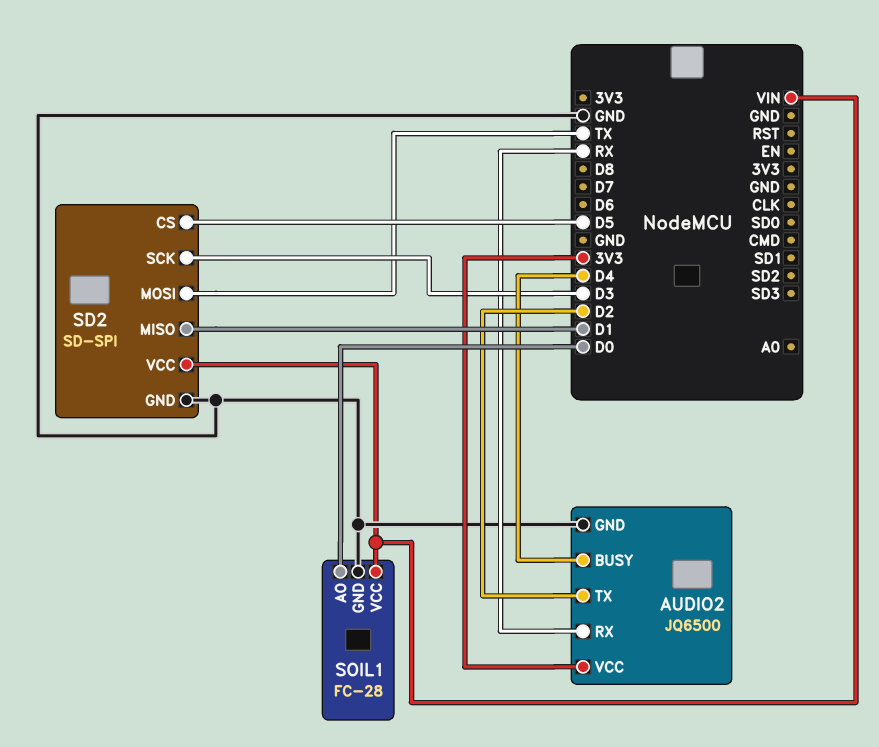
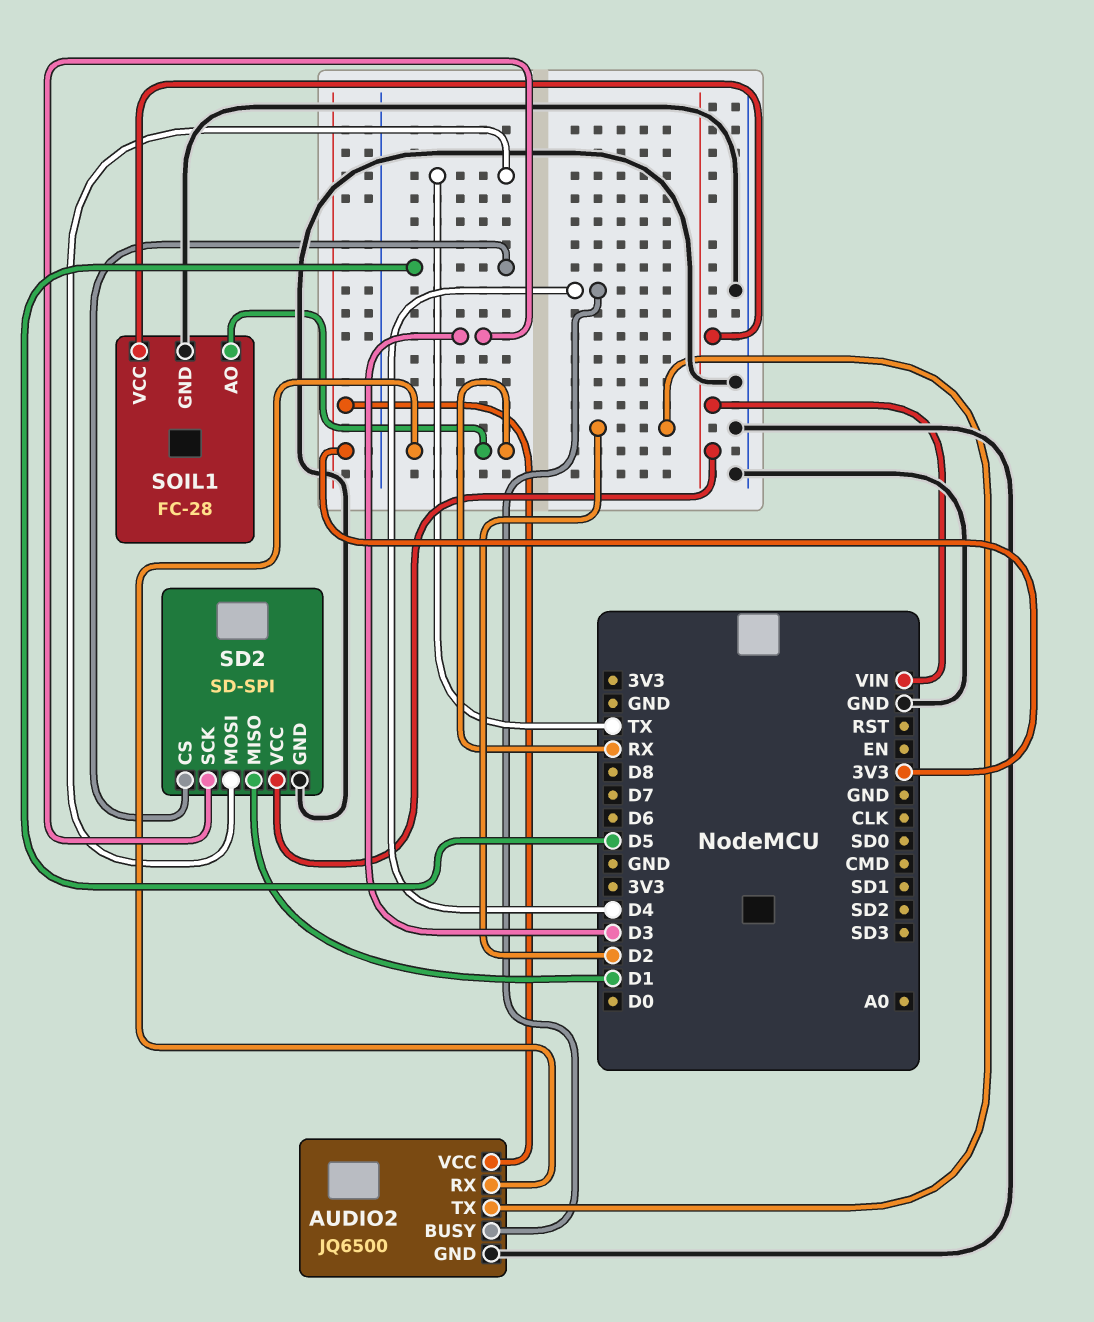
SOIL1 pin AO: D0 -> RX

